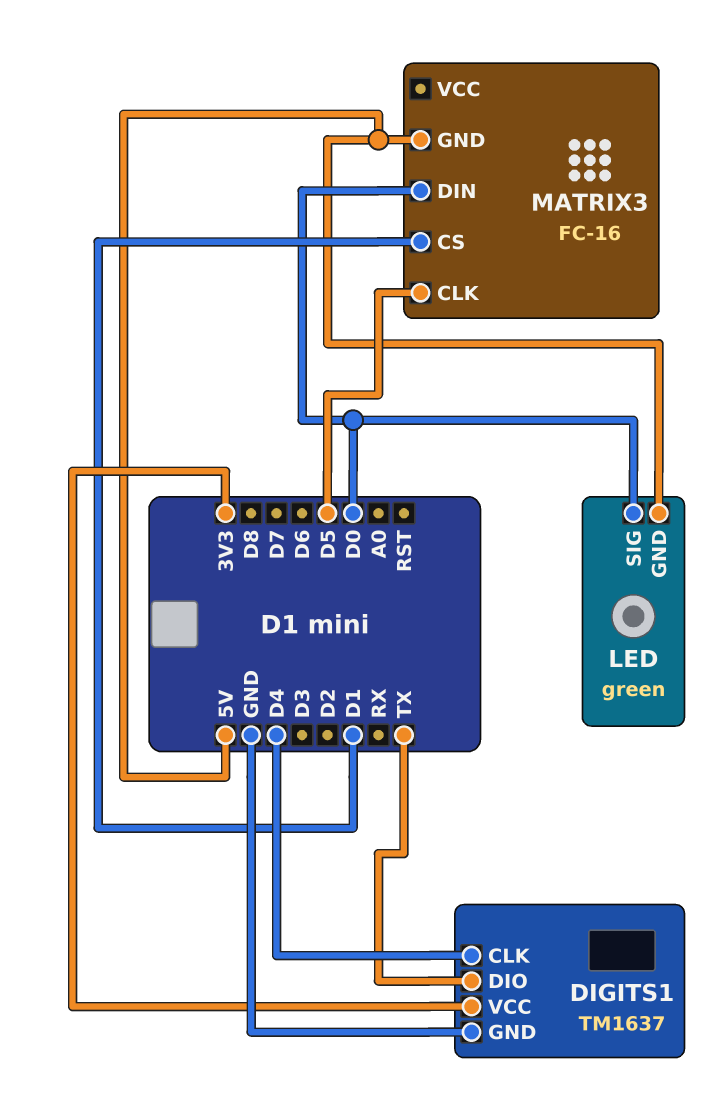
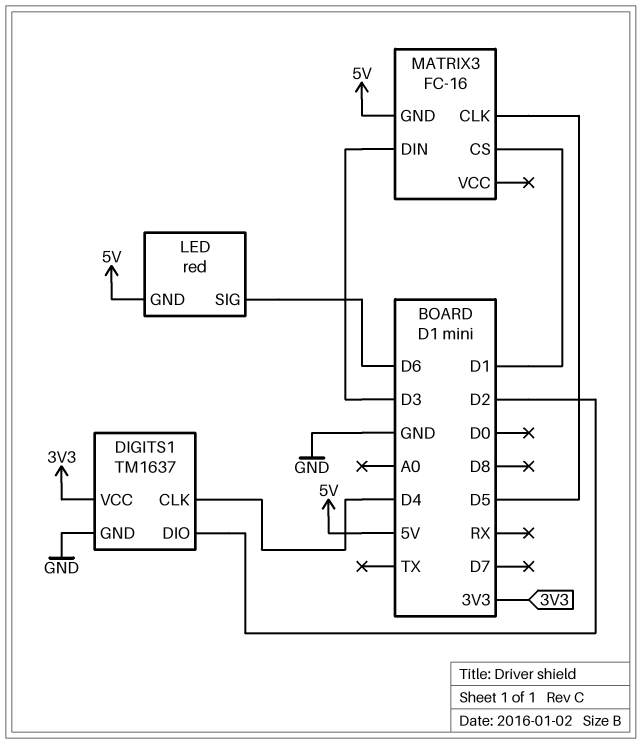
DIGITS1 pin DIO: TX -> D2
LED: green -> red
LED pin SIG: D0 -> D6
MATRIX3 pin DIN: D0 -> D3

